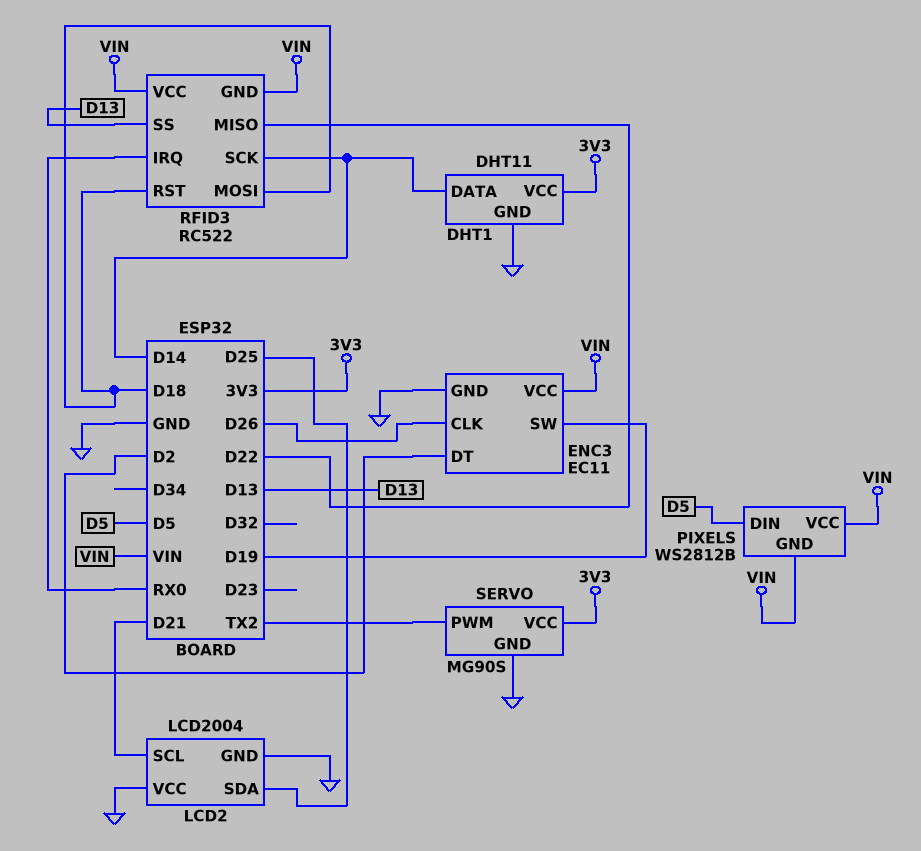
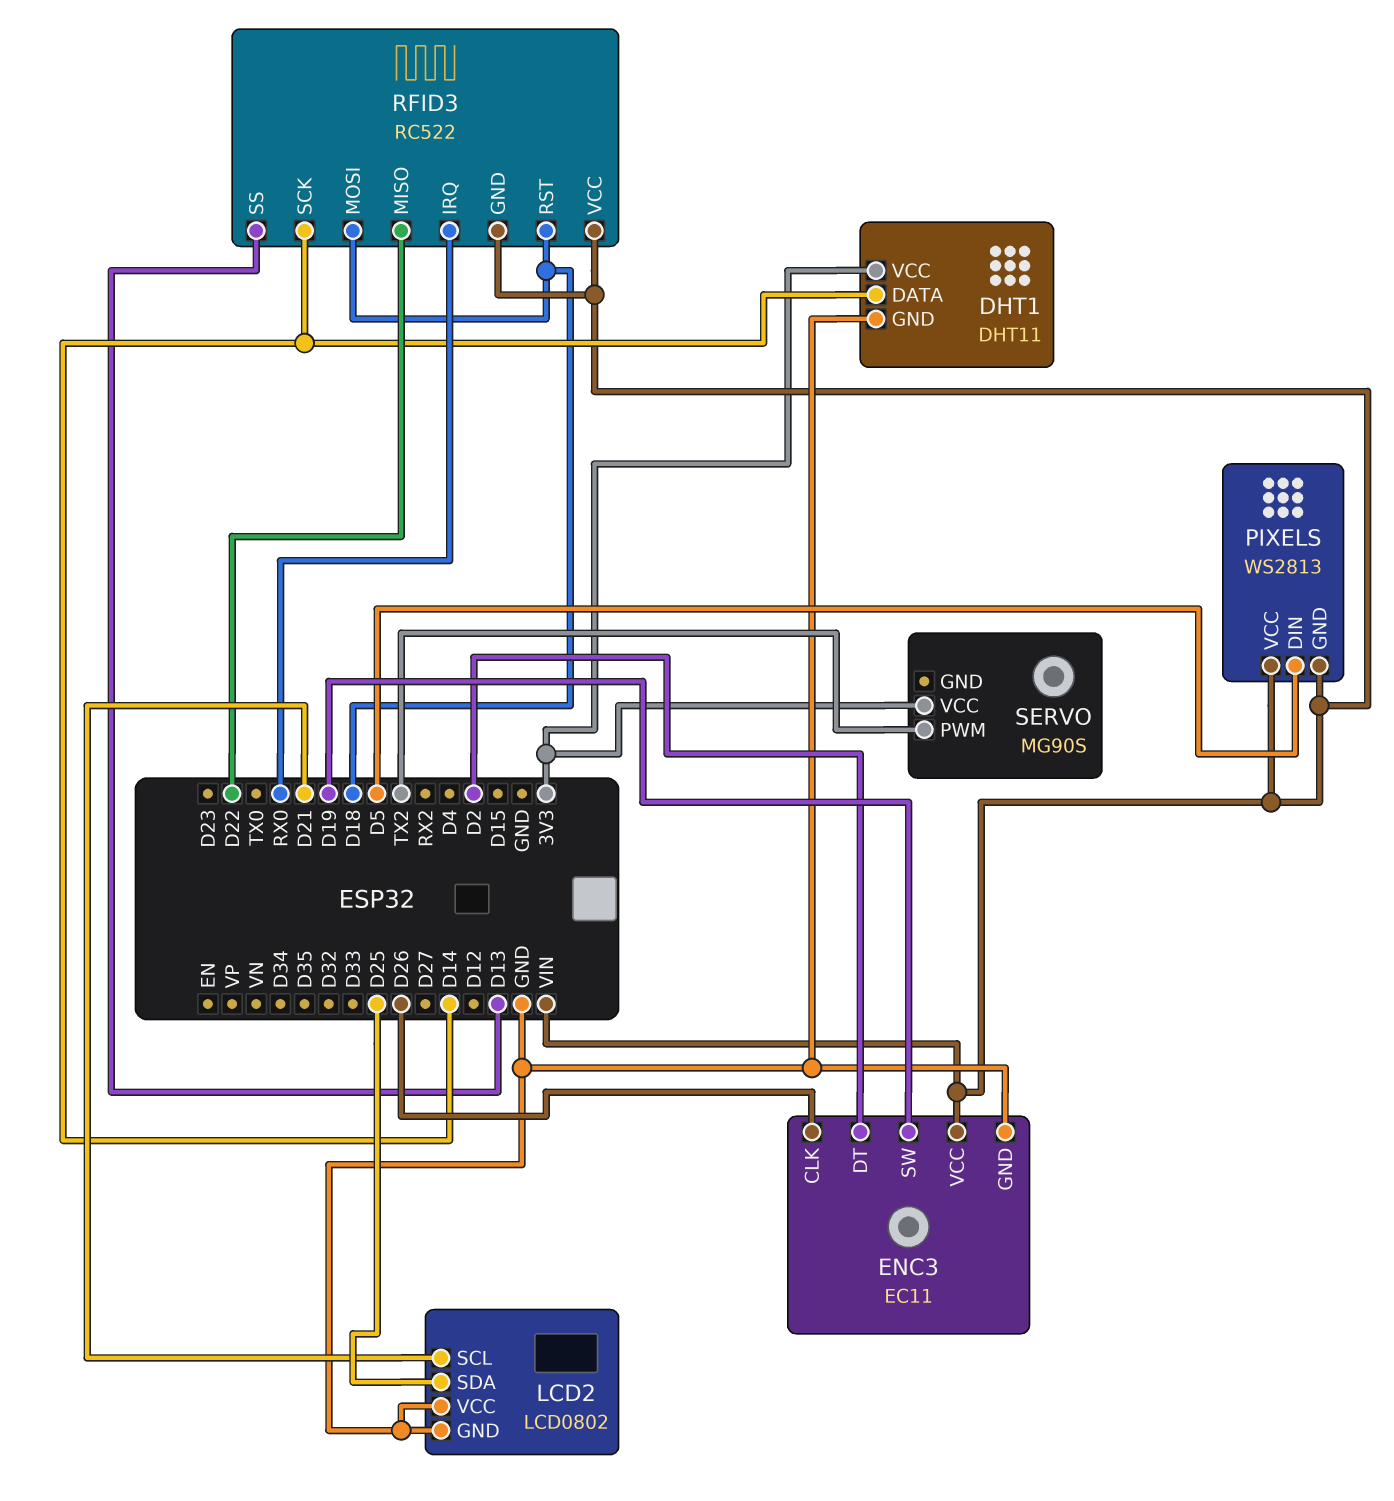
LCD2: LCD2004 -> LCD0802
PIXELS: WS2812B -> WS2813
SERVO pin GND: GND -> none

